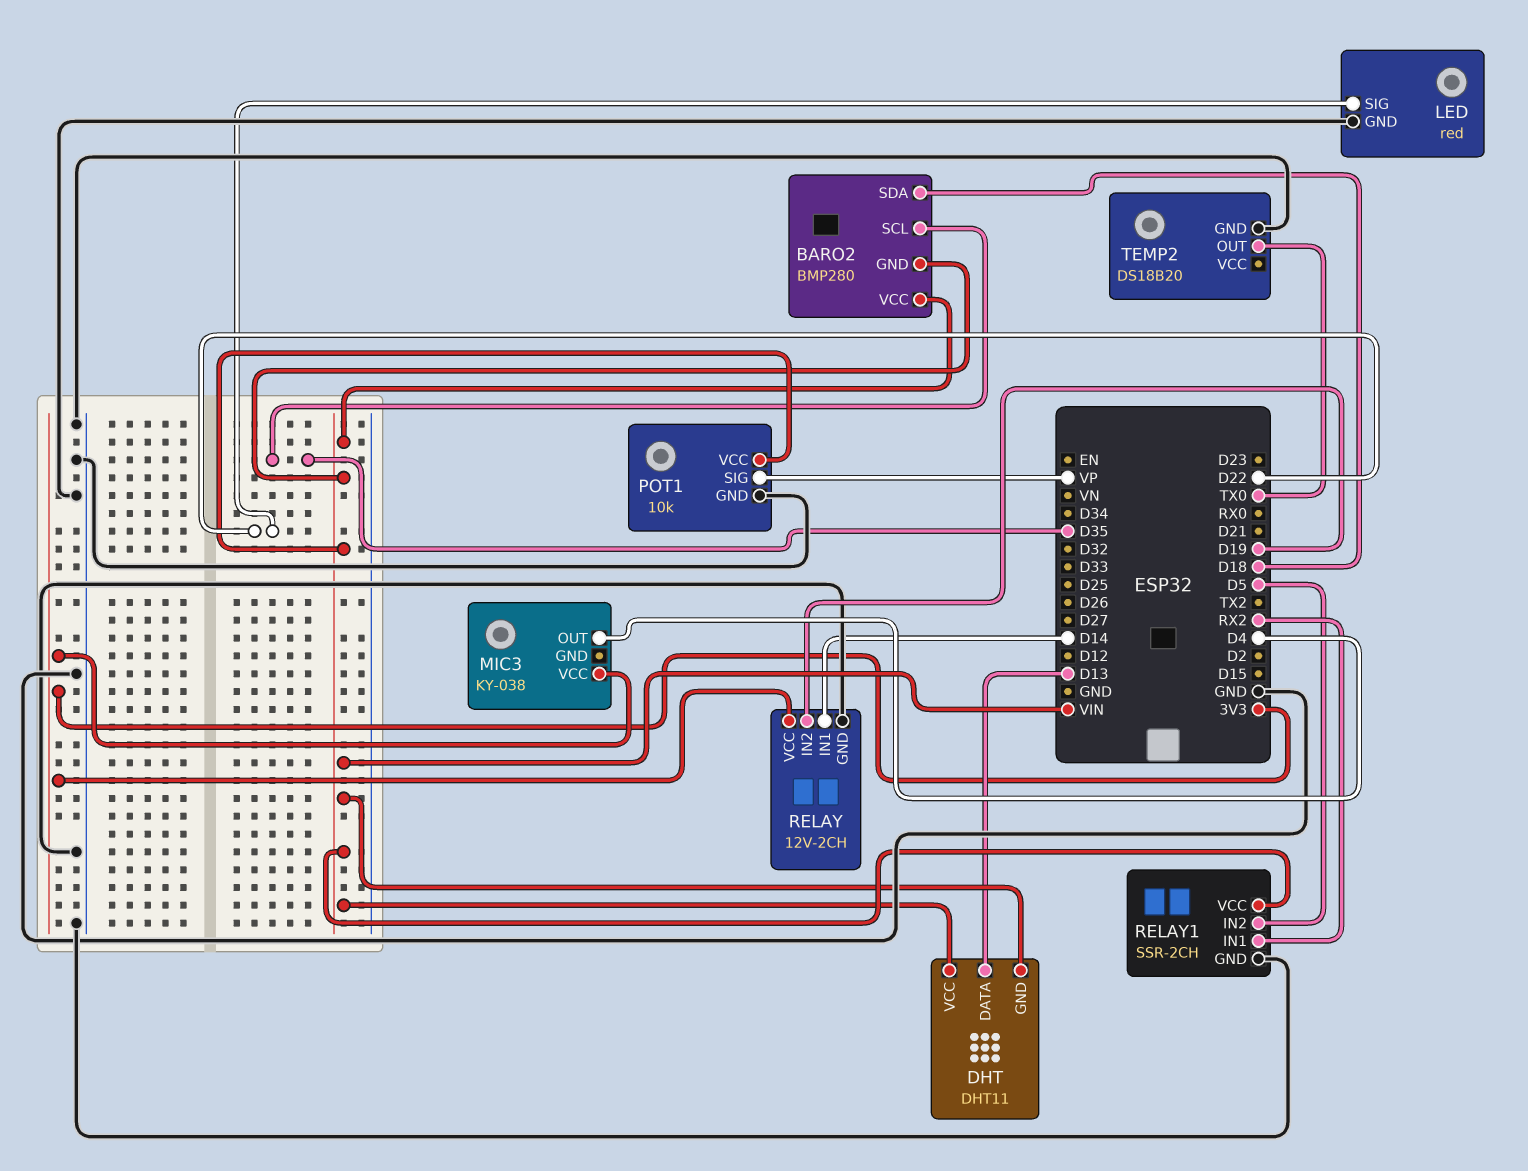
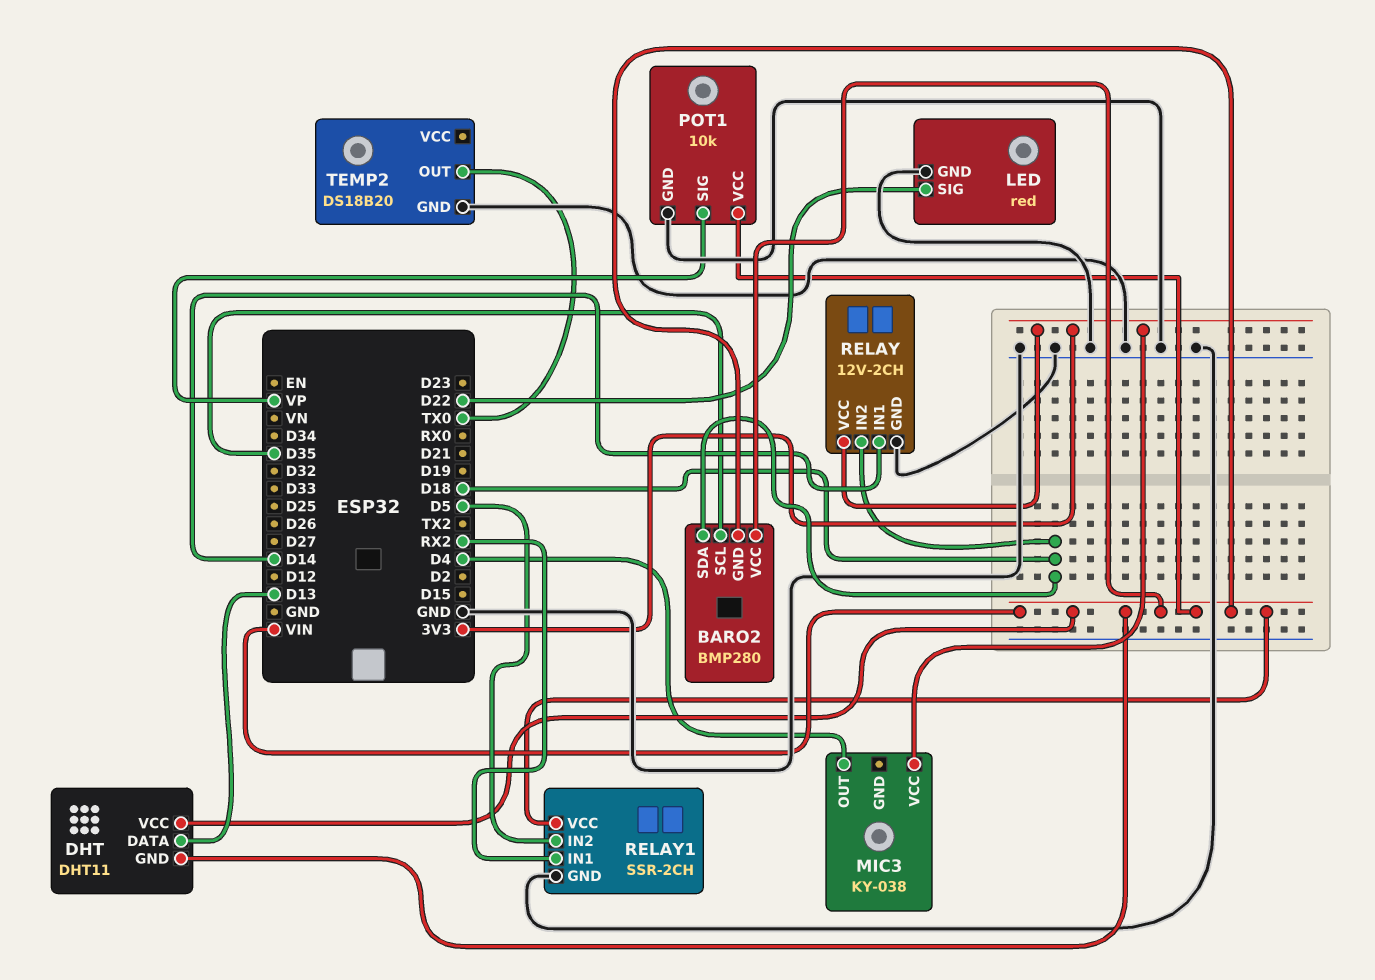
RELAY pin IN2: D19 -> D18

